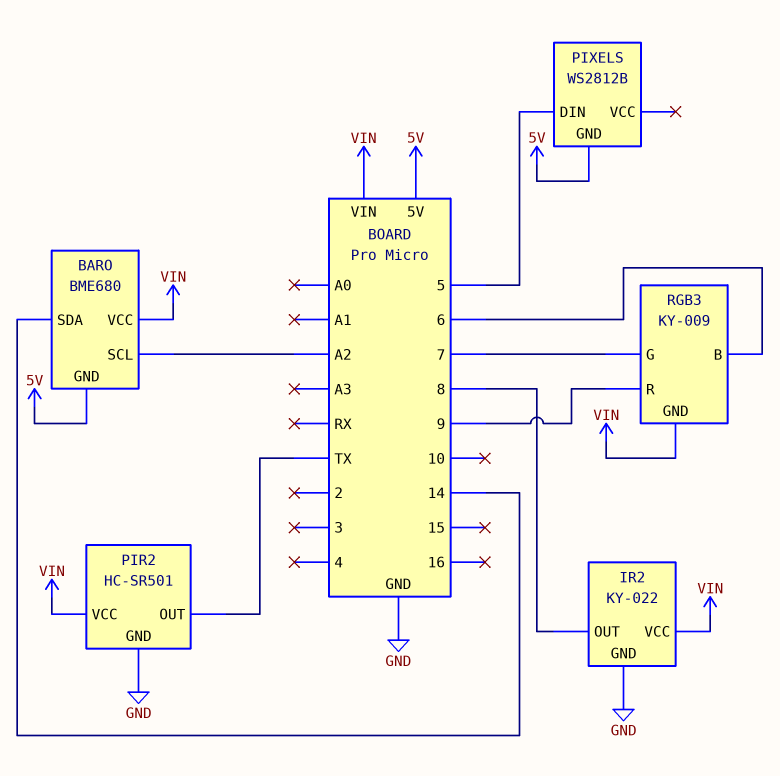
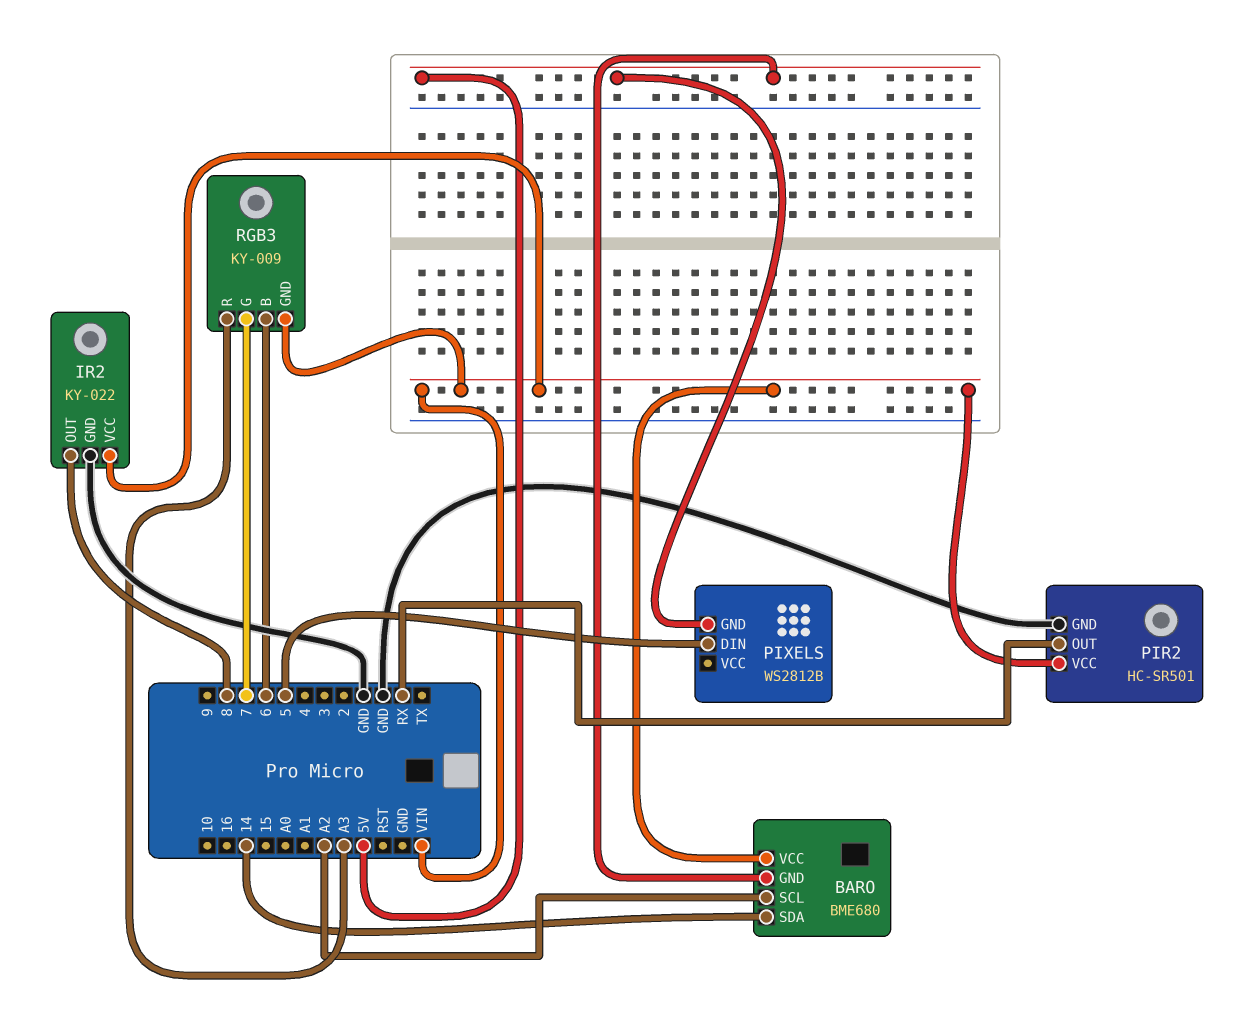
PIR2 pin OUT: TX -> RX
RGB3 pin R: 9 -> A3

